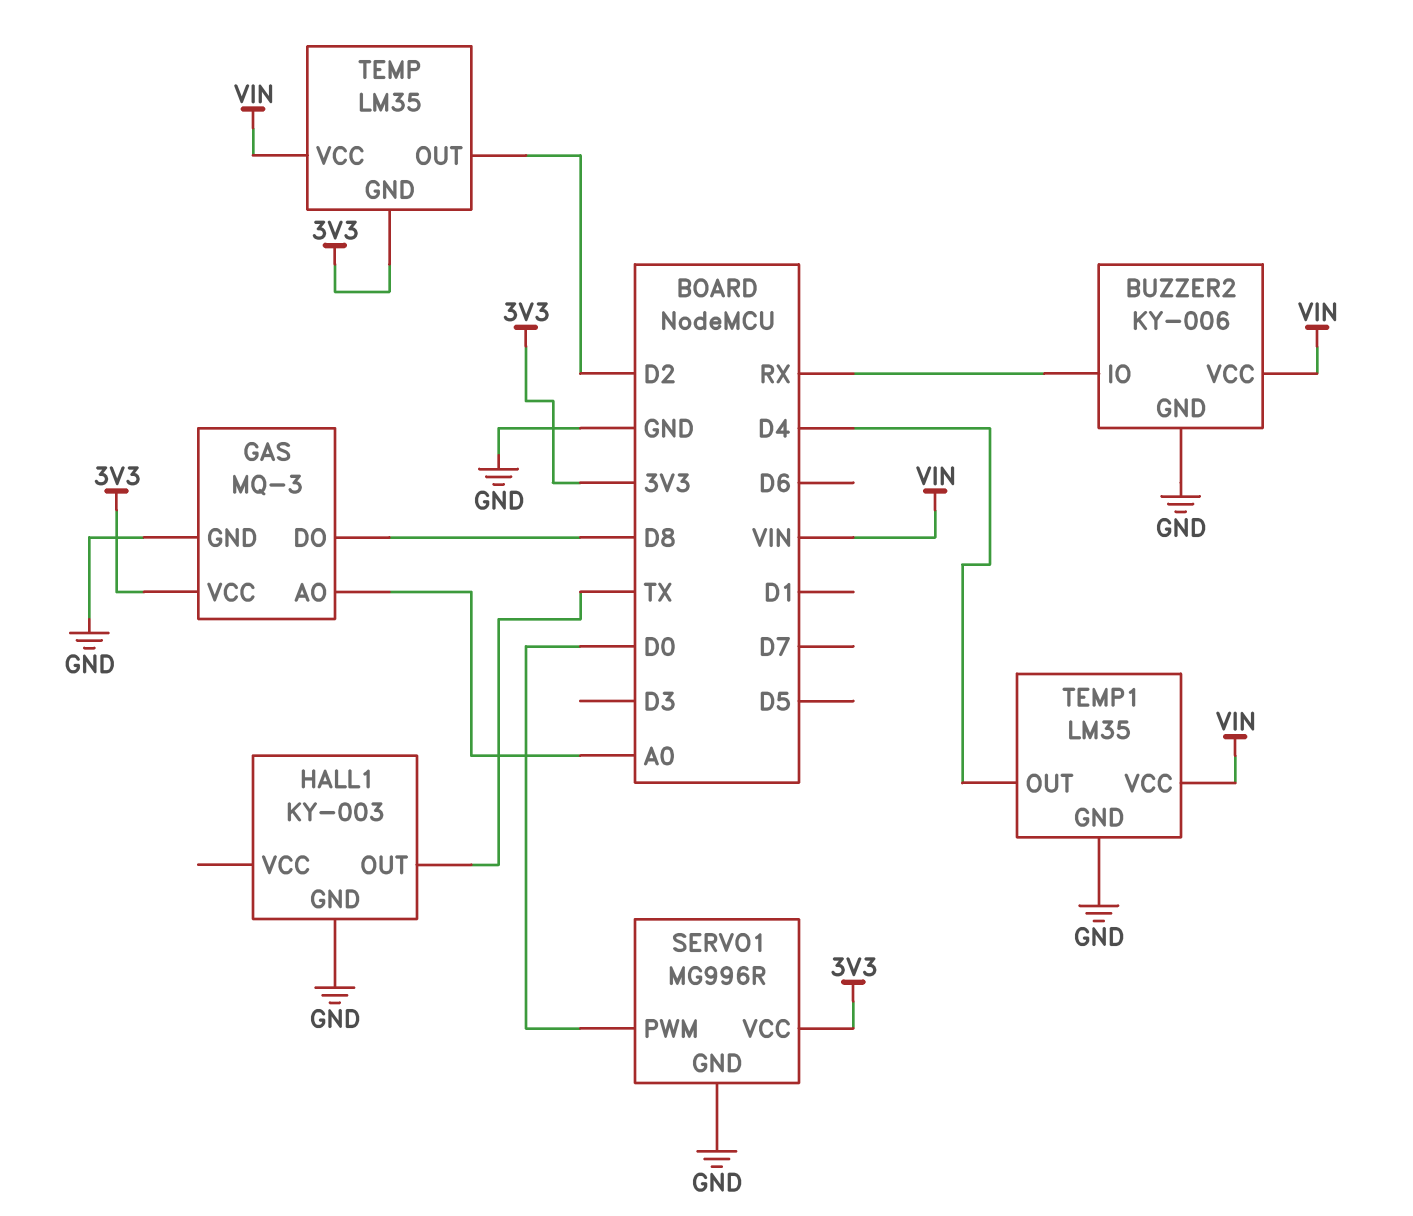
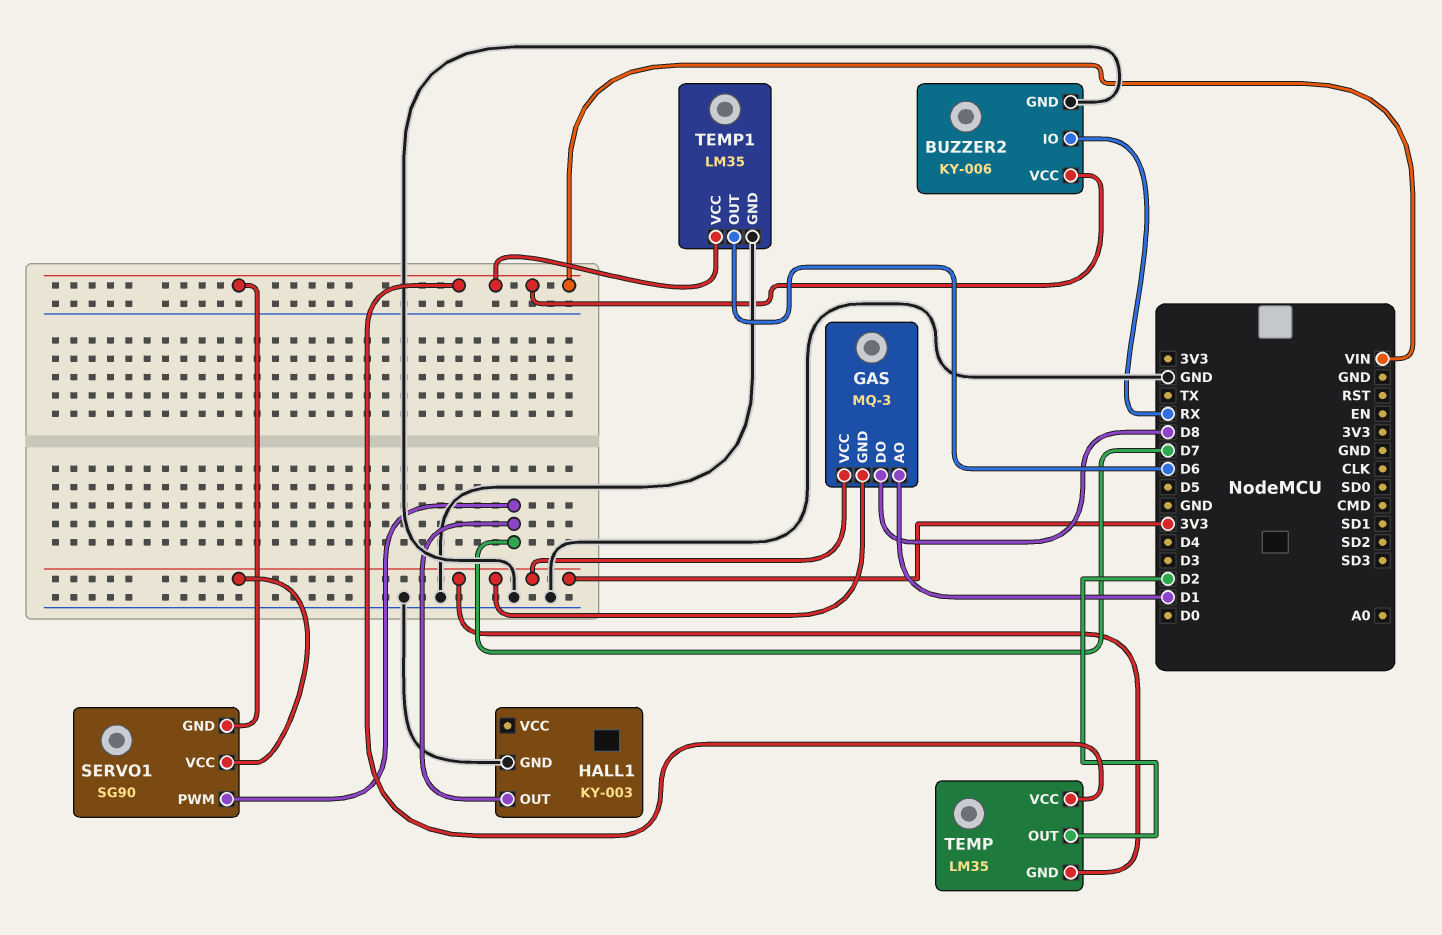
GAS pin AO: A0 -> D1
GAS pin GND: GND -> 3V3
HALL1 pin OUT: TX -> D7
SERVO1: MG996R -> SG90
SERVO1 pin GND: GND -> VIN
SERVO1 pin PWM: D0 -> D7
TEMP1 pin OUT: D4 -> D6

